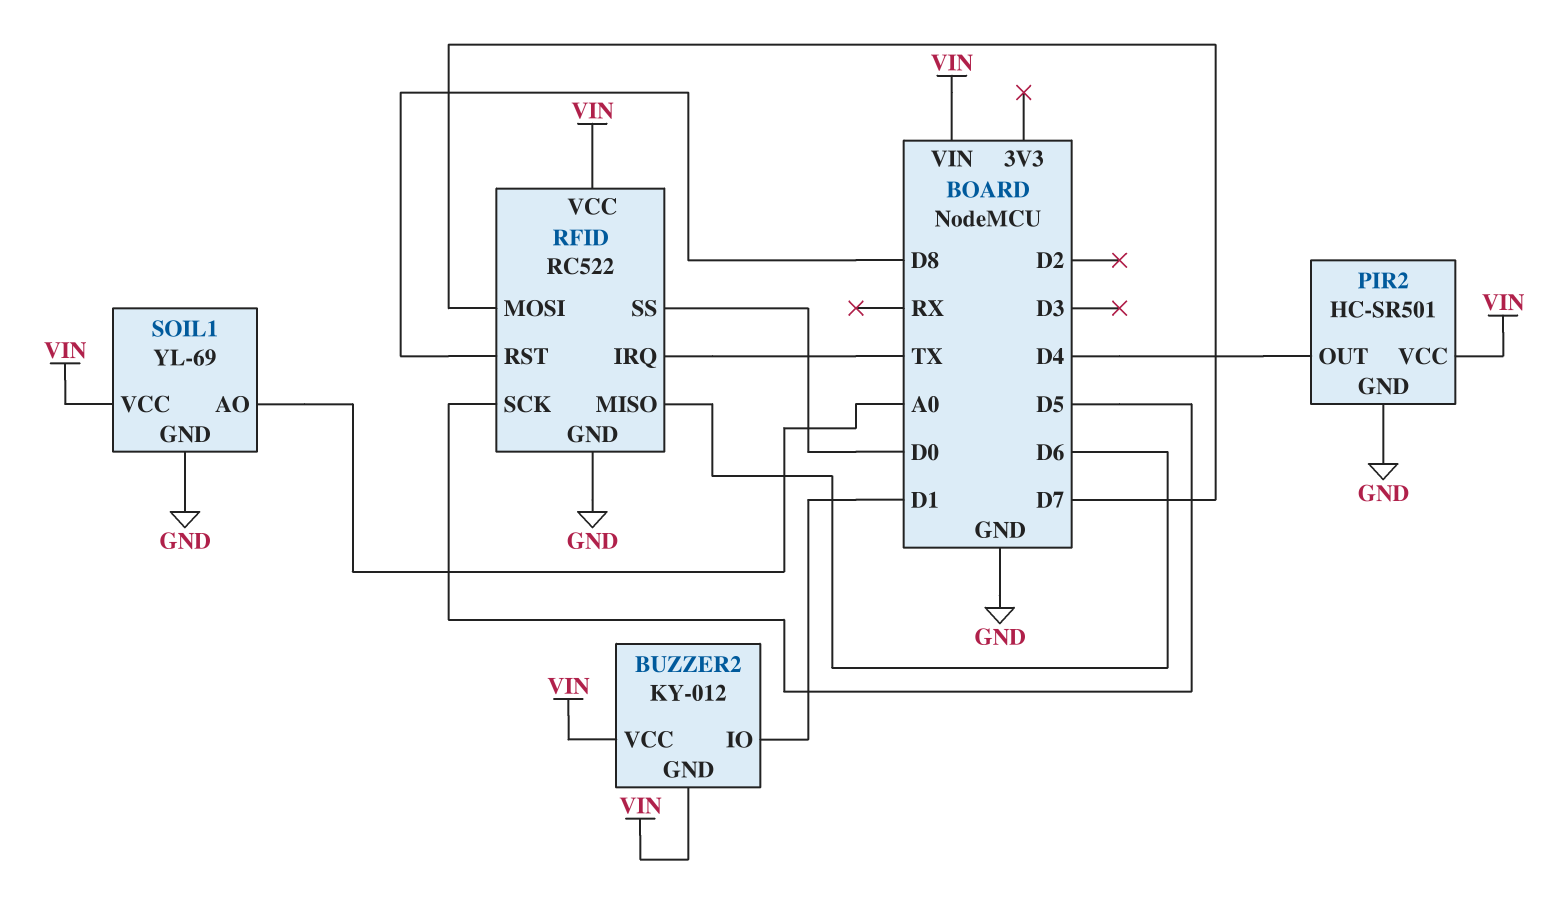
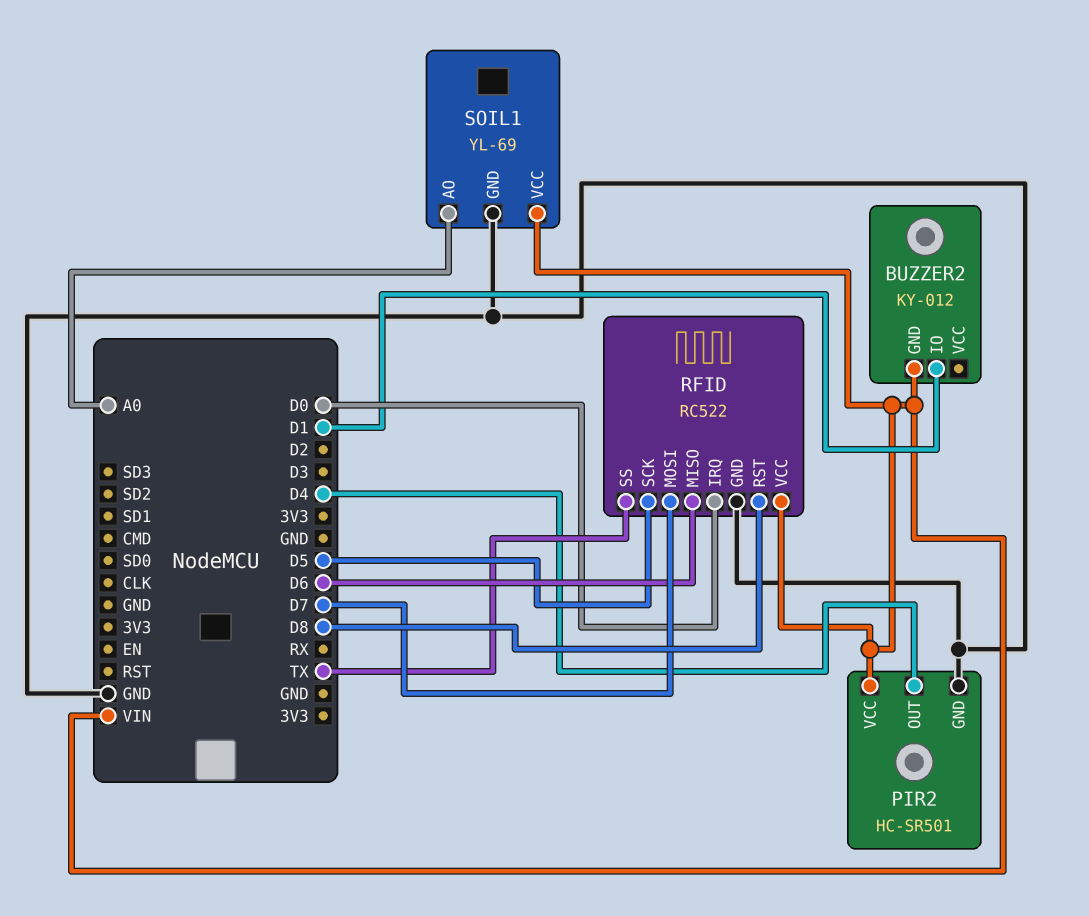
BUZZER2 pin VCC: VIN -> none
RFID pin IRQ: TX -> D0
RFID pin SS: D0 -> TX

